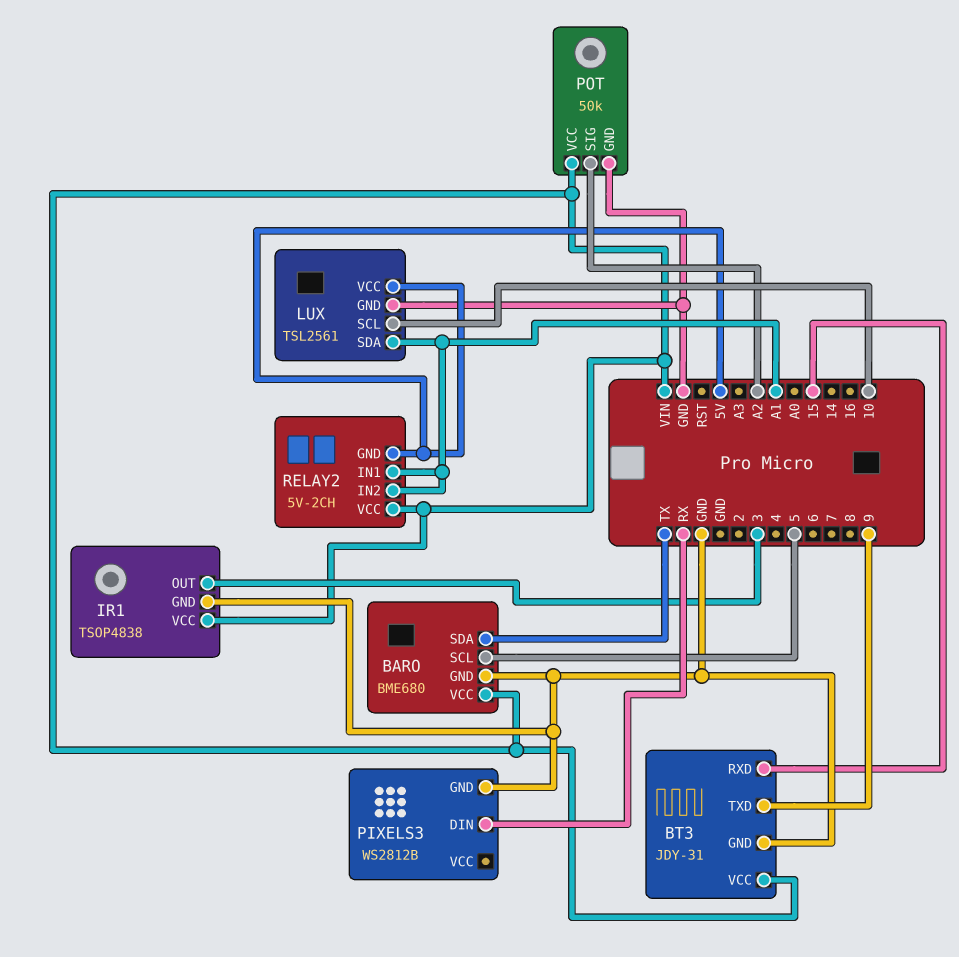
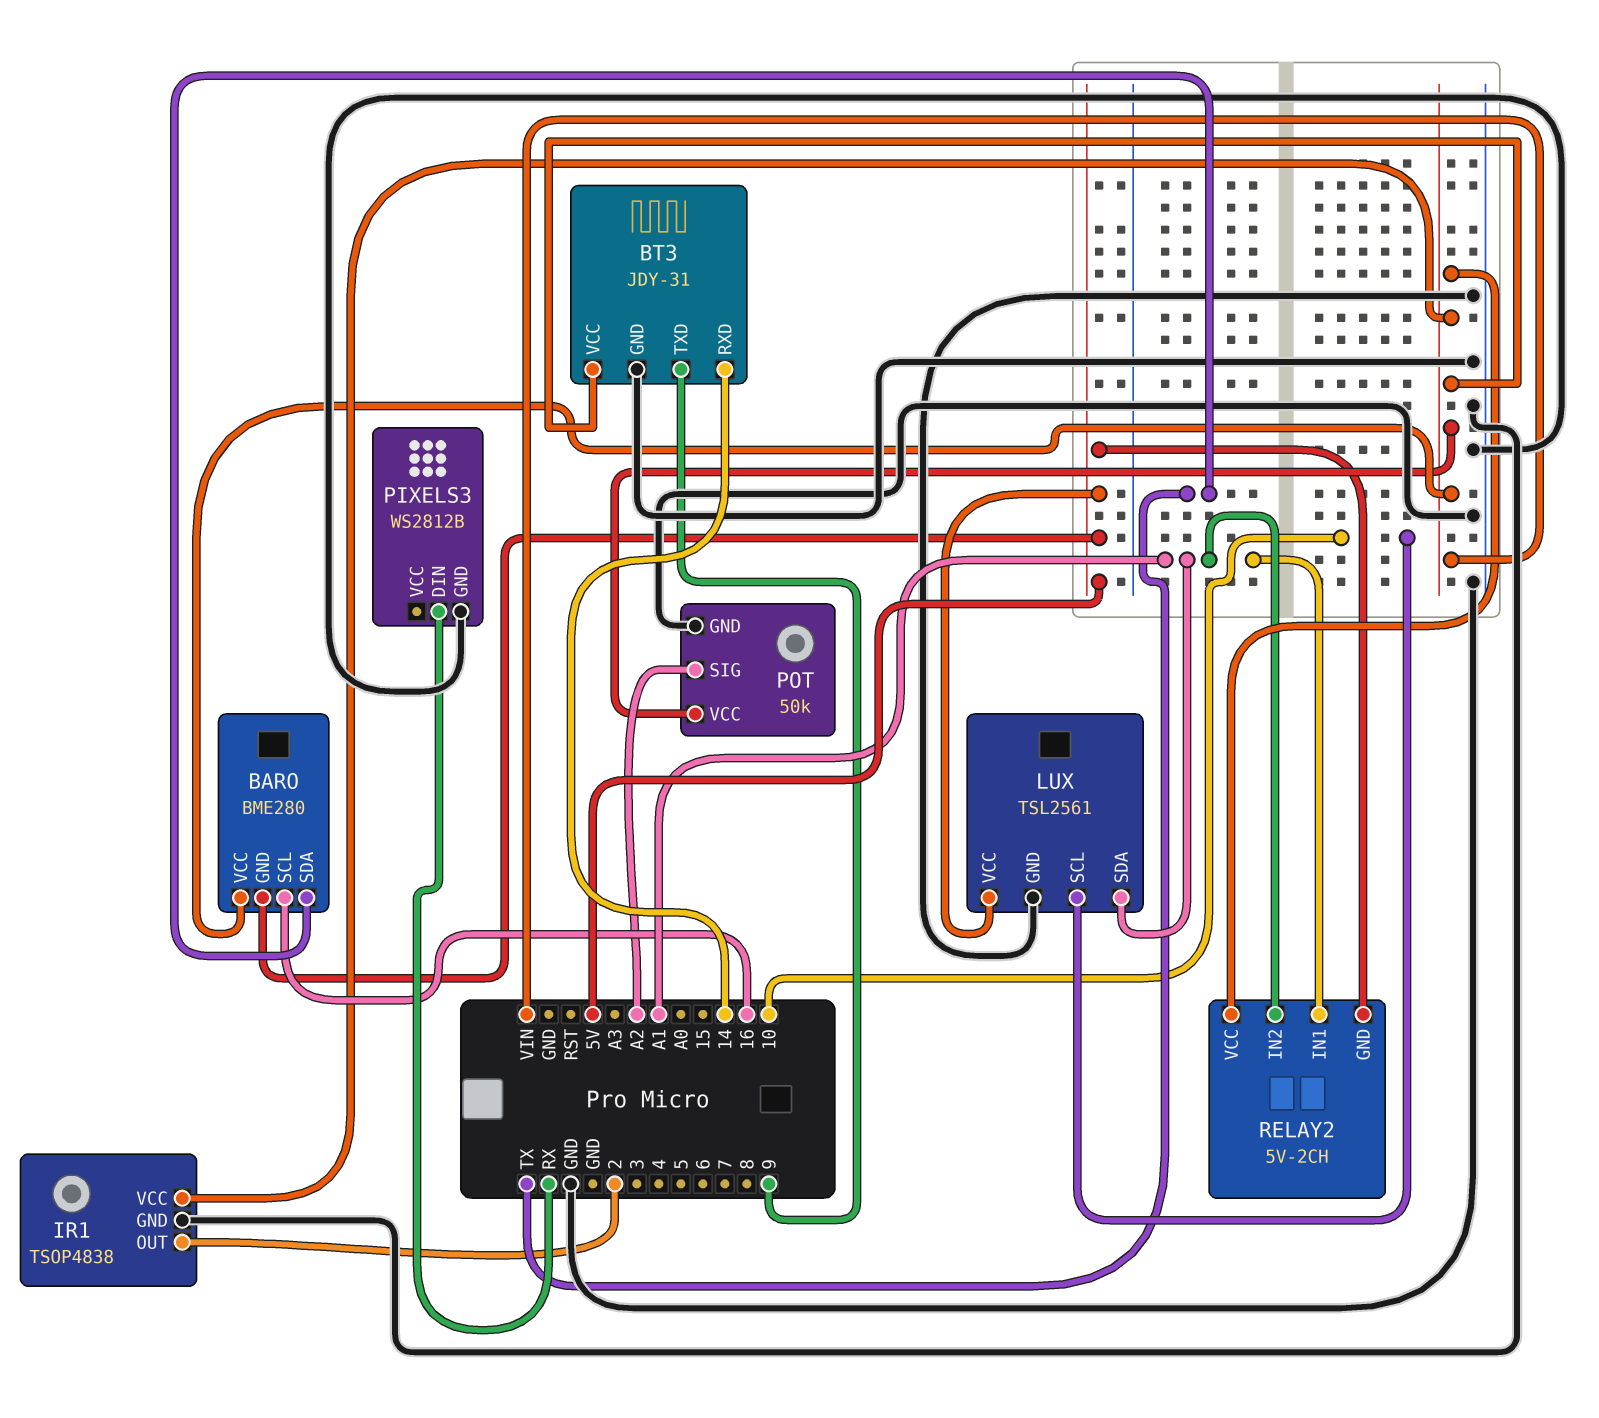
BARO: BME680 -> BME280
BARO pin GND: GND -> 5V
BARO pin SCL: 5 -> 16
BT3 pin RXD: 15 -> 14
IR1 pin OUT: 3 -> 2

